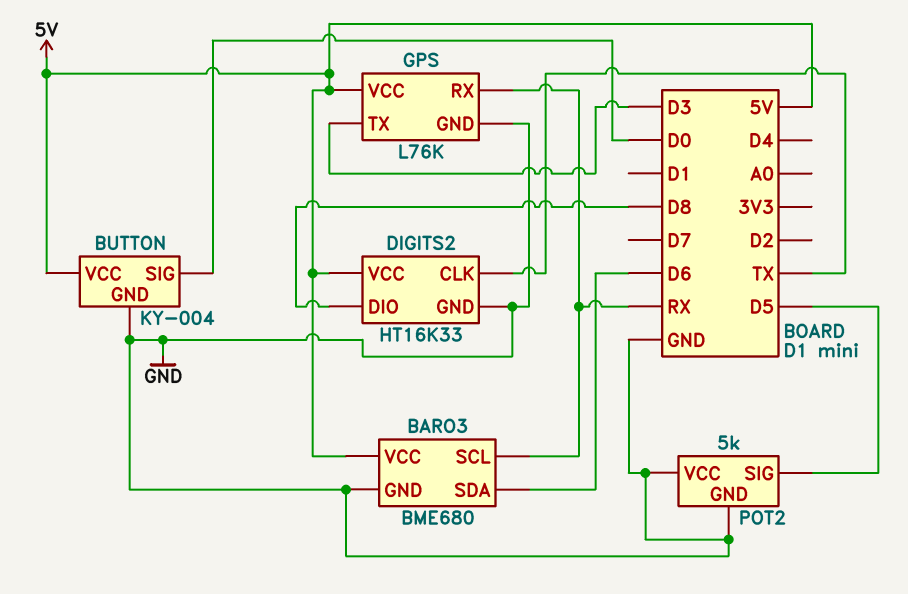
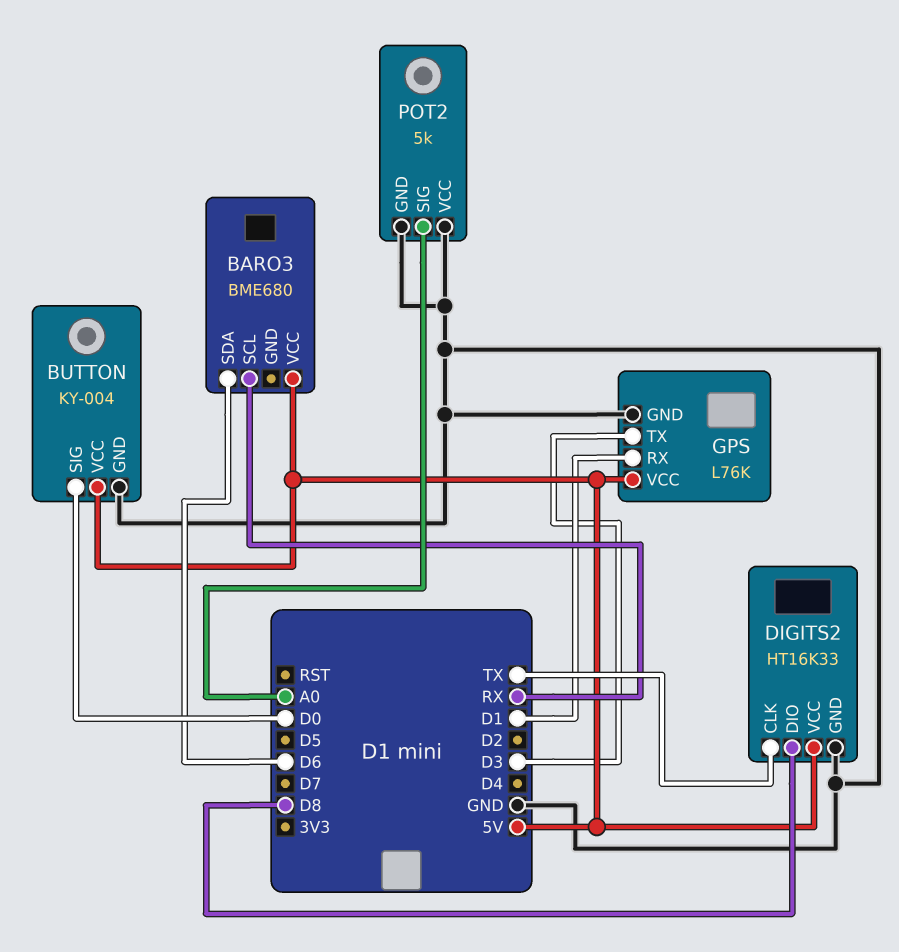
BARO3 pin GND: GND -> none
GPS pin RX: RX -> D1
POT2 pin SIG: D5 -> A0

